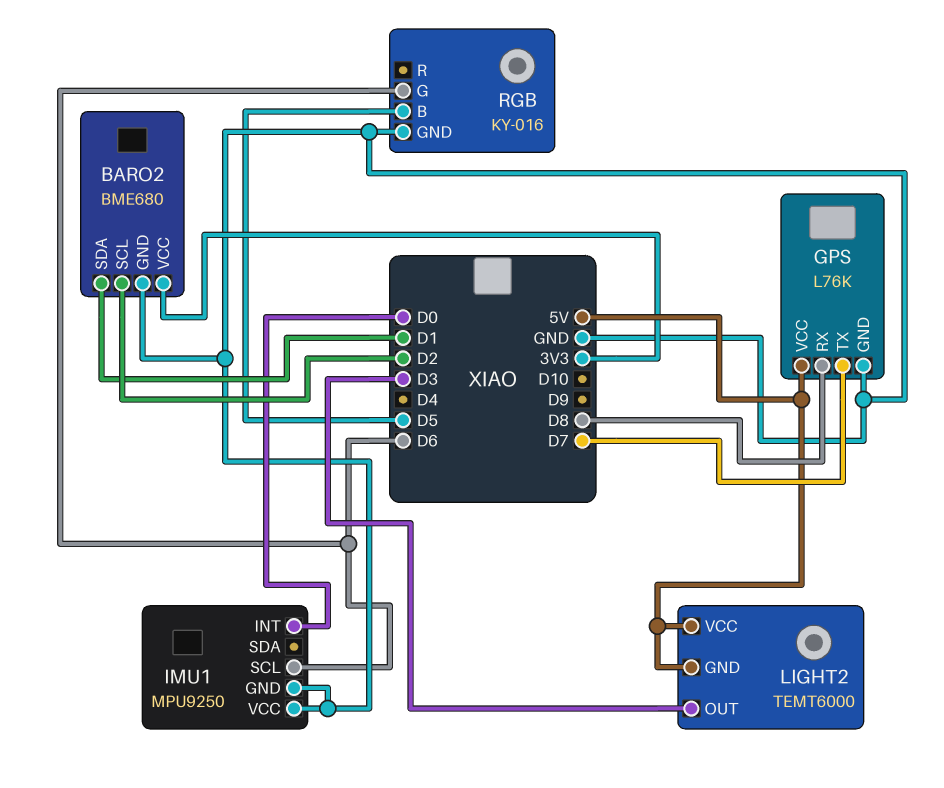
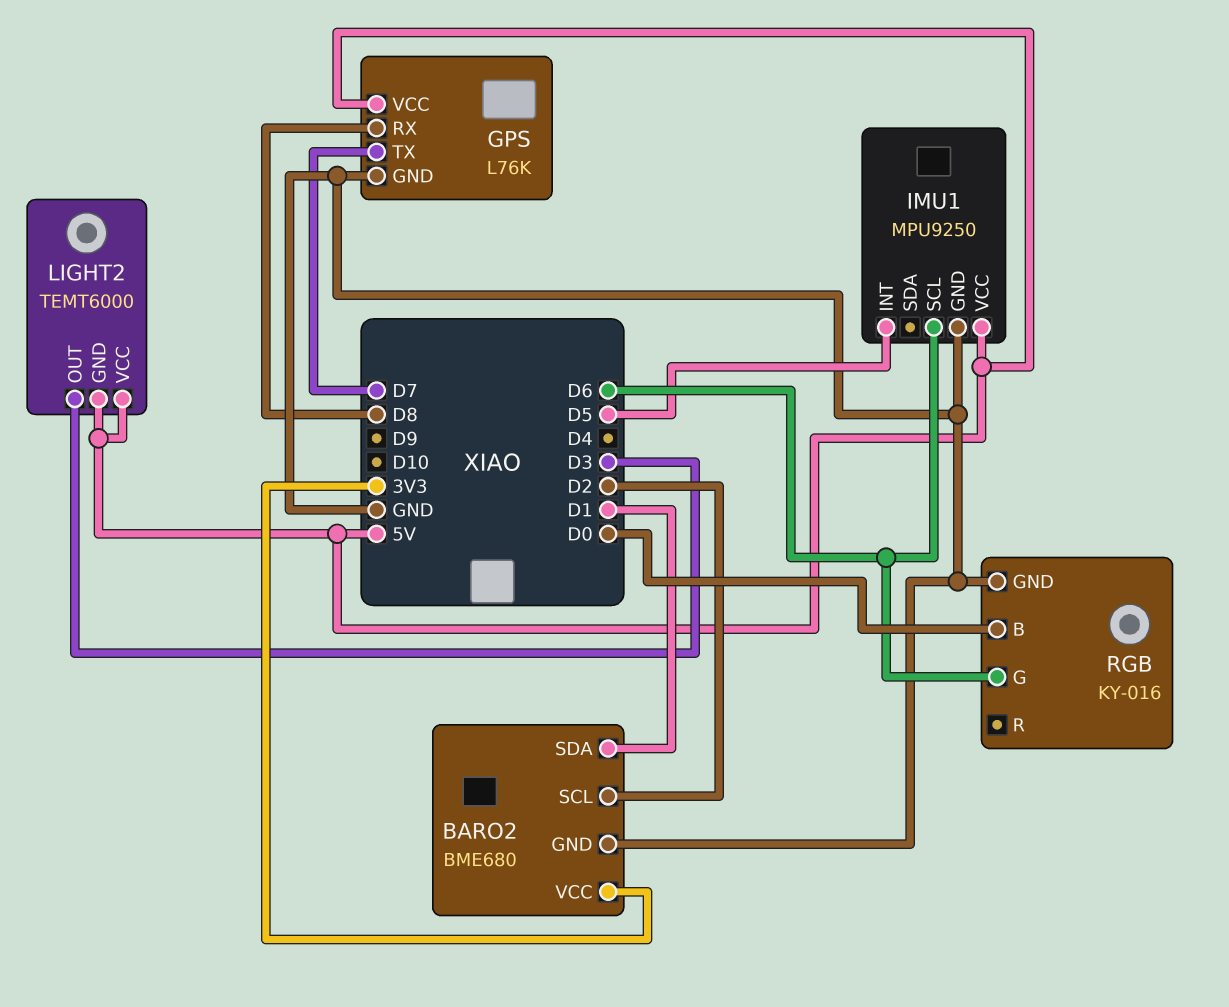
IMU1 pin INT: D0 -> D5
IMU1 pin VCC: GND -> 5V
RGB pin B: D5 -> D0

